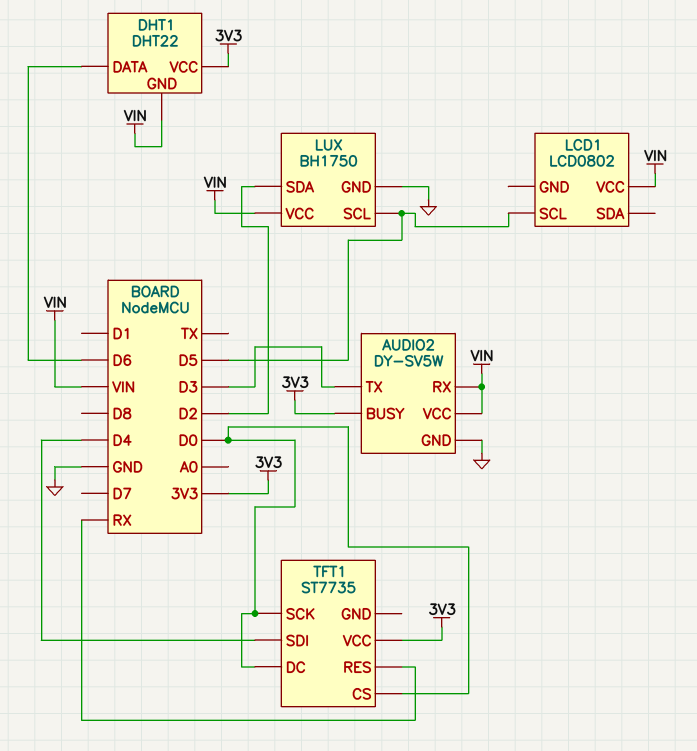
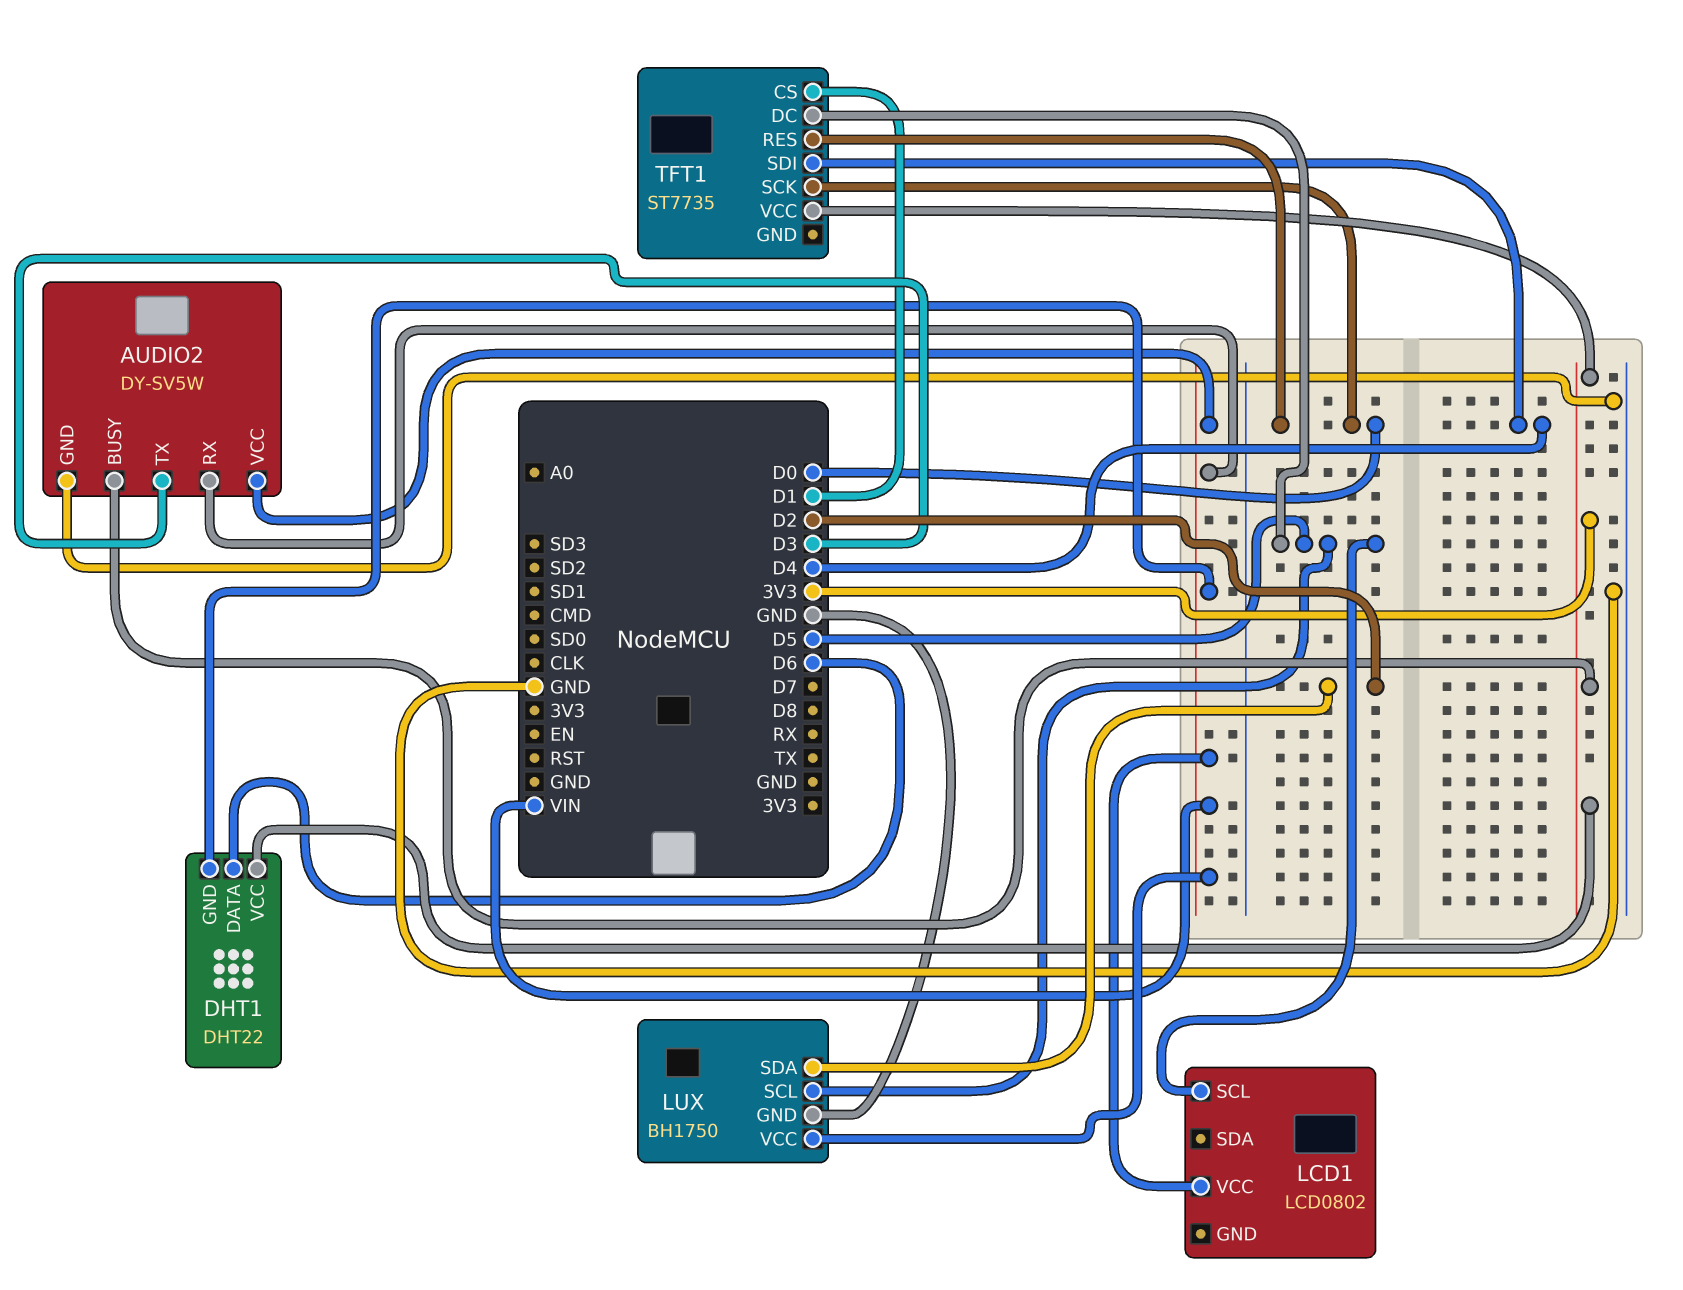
TFT1 pin CS: D0 -> D1
TFT1 pin DC: D0 -> D5
TFT1 pin RES: RX -> D0

